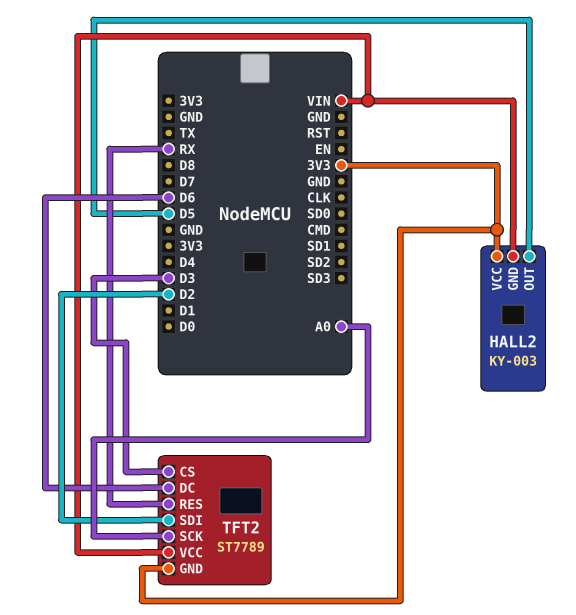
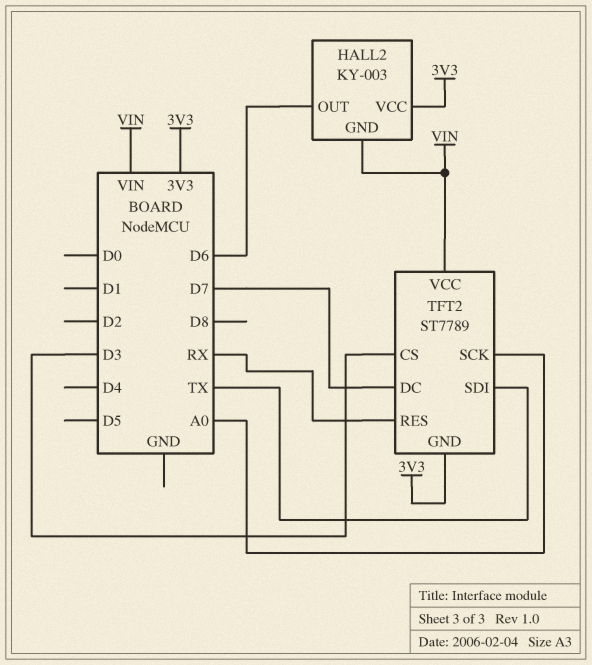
HALL2 pin OUT: D5 -> D6
TFT2 pin DC: D6 -> D7
TFT2 pin SDI: D2 -> TX

